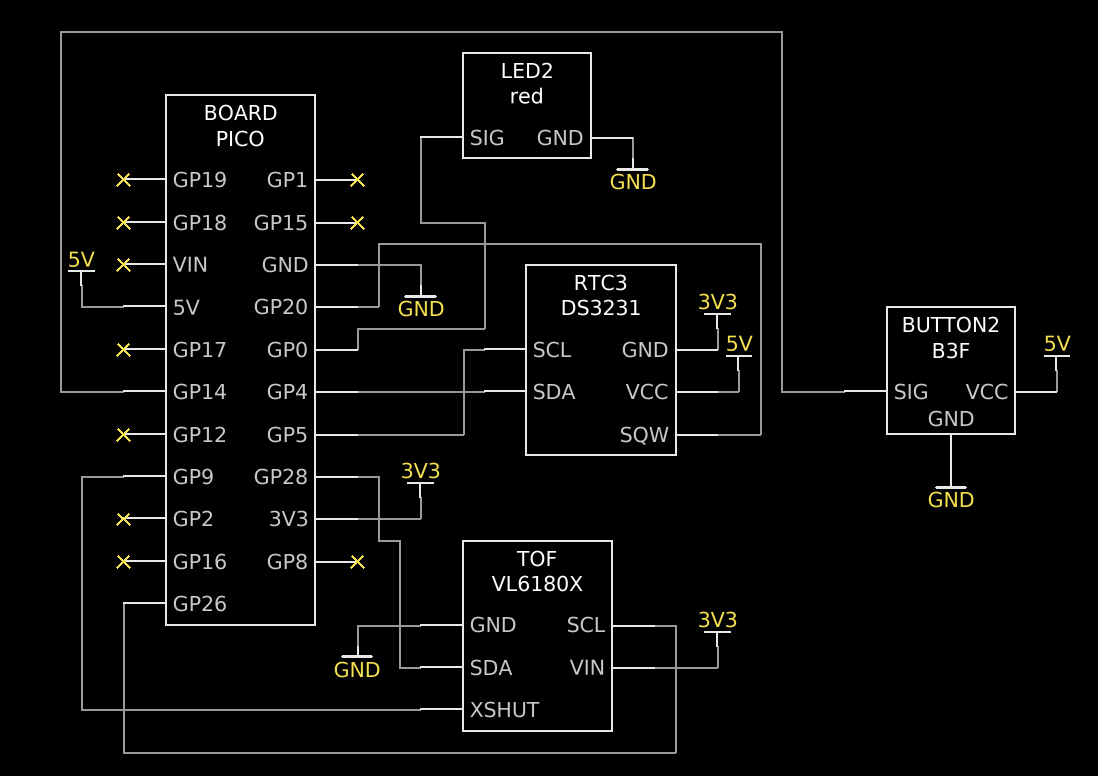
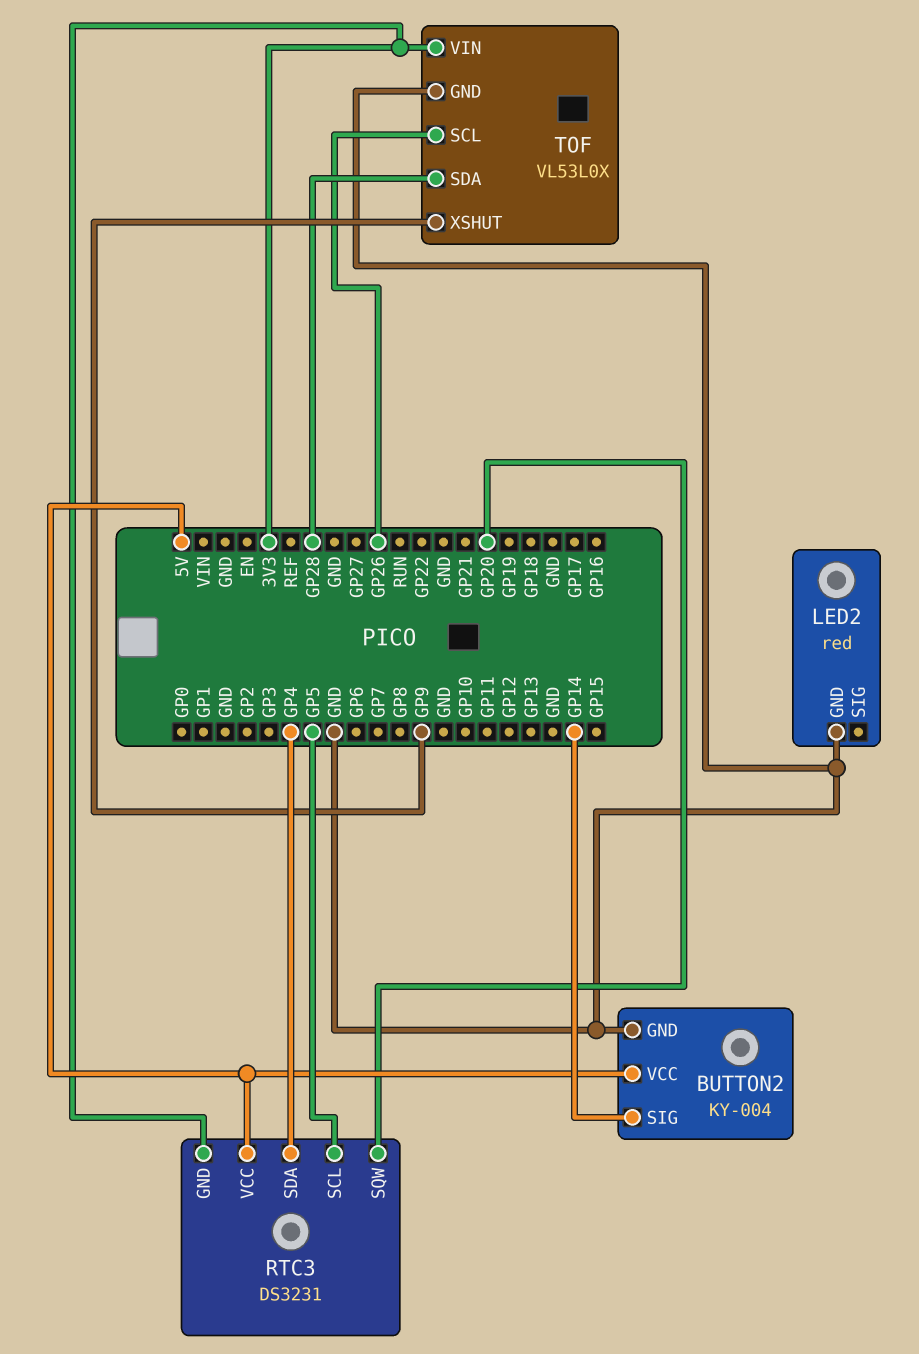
BUTTON2: B3F -> KY-004
LED2 pin SIG: GP0 -> none
TOF: VL6180X -> VL53L0X

